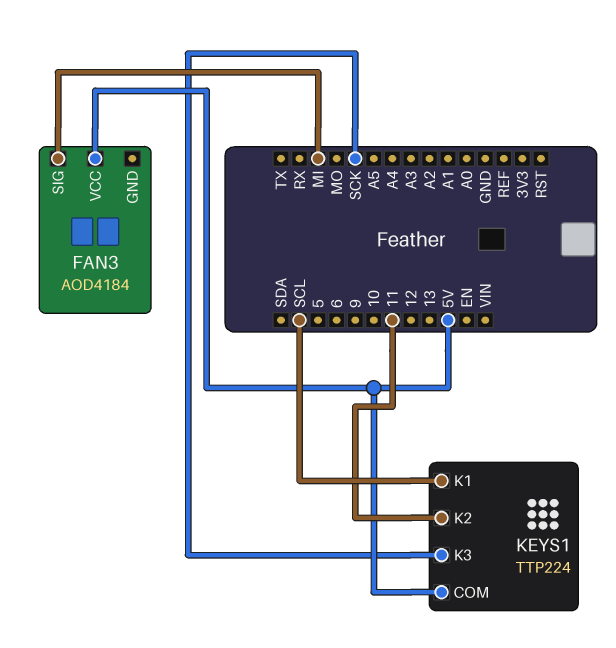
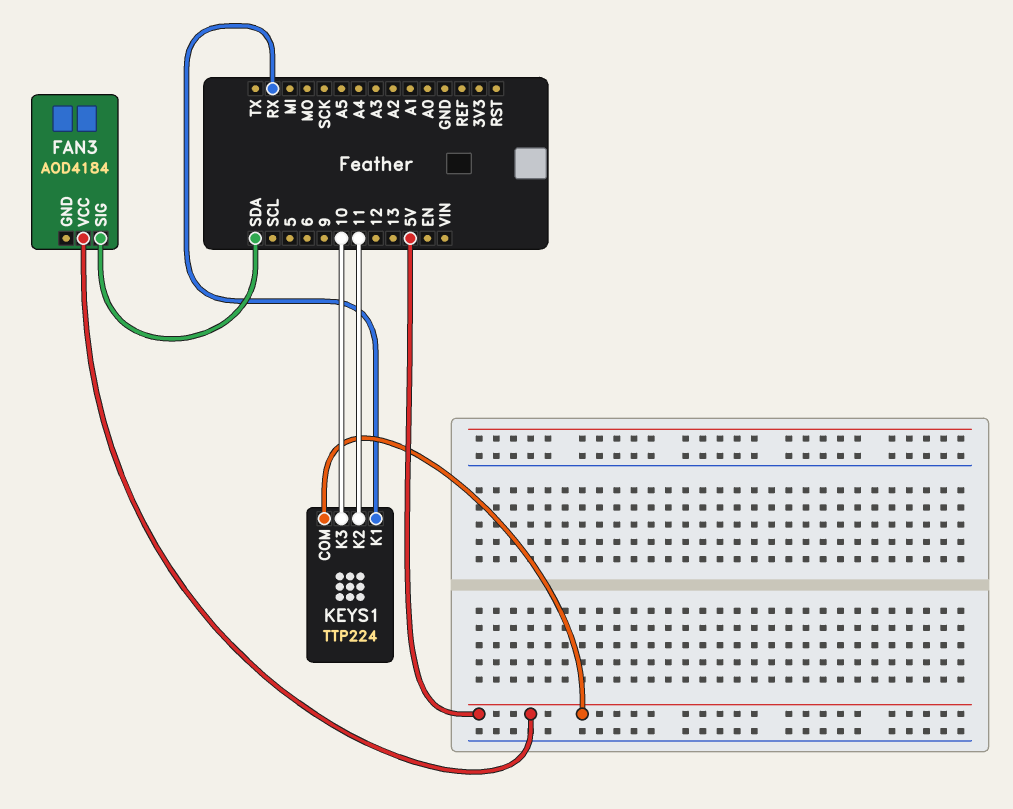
FAN3 pin SIG: MI -> SDA
KEYS1 pin K1: SCL -> RX
KEYS1 pin K3: SCK -> 10

